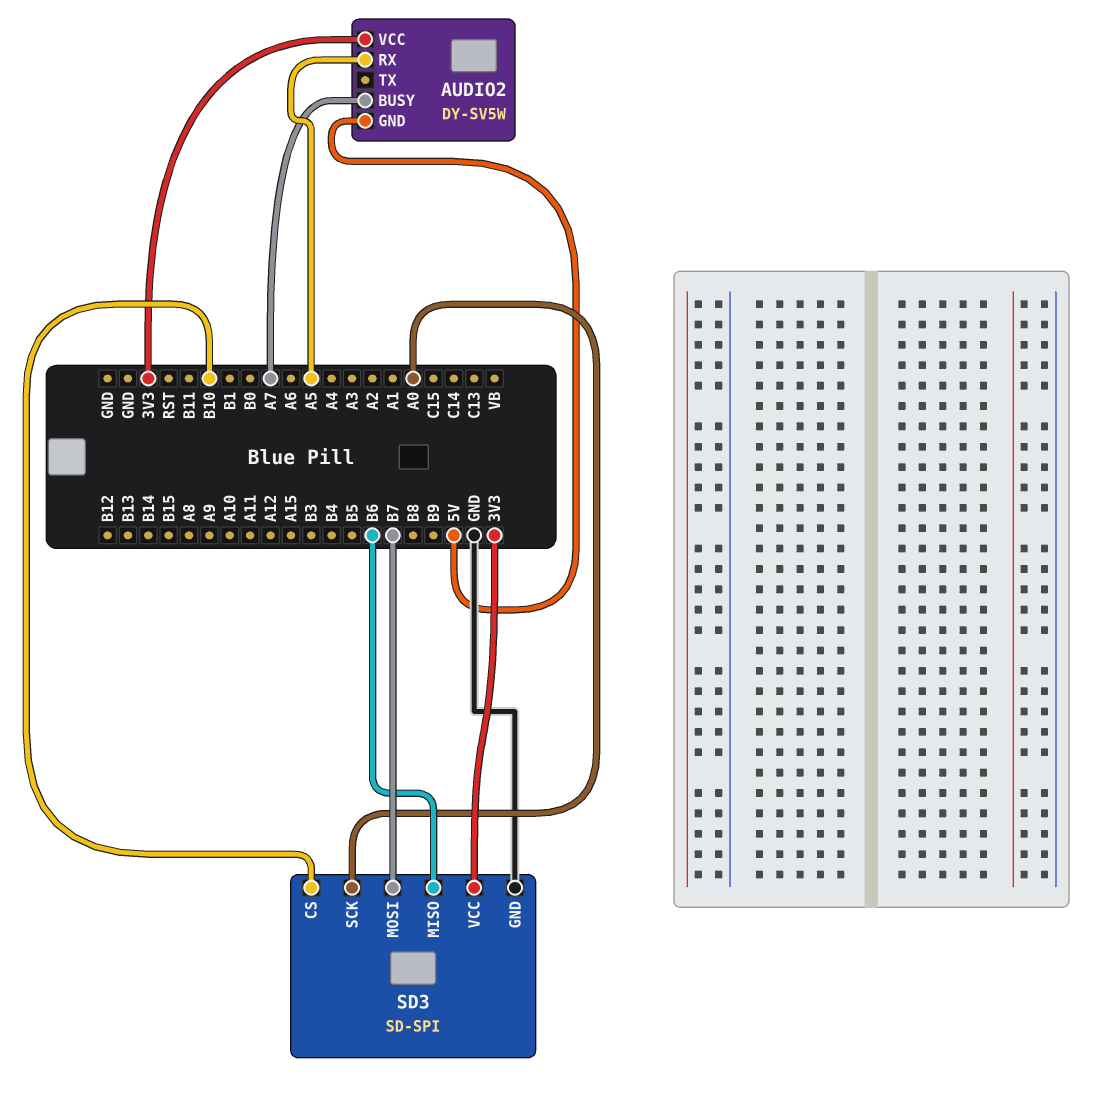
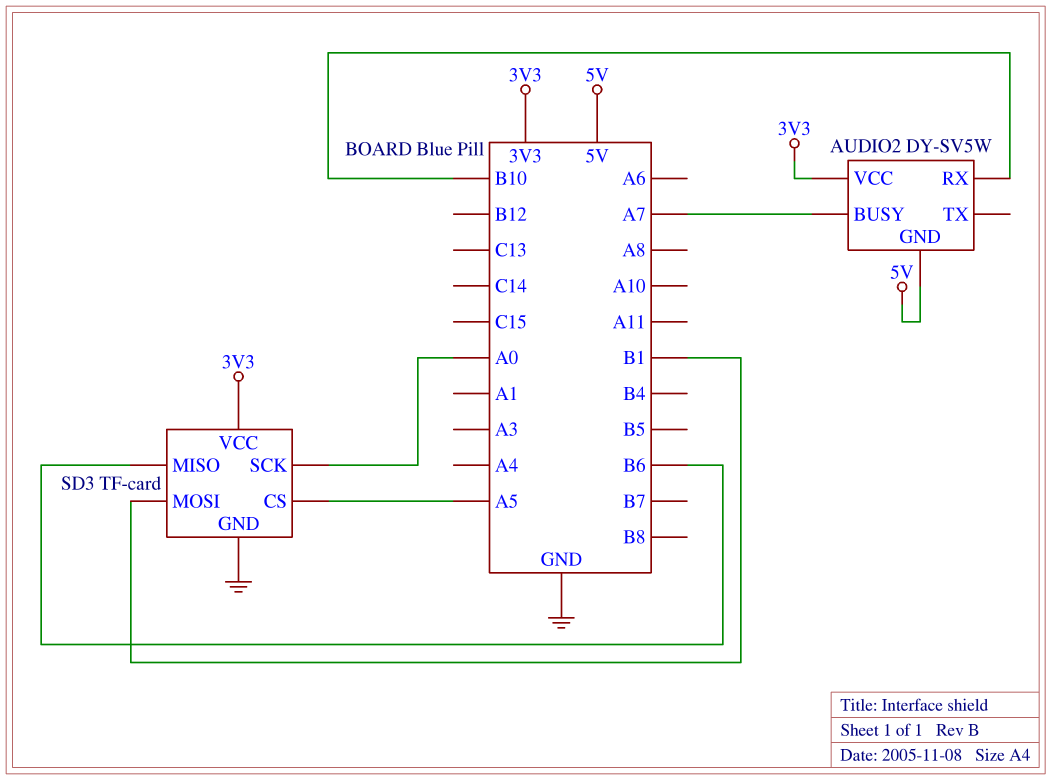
AUDIO2 pin RX: A5 -> B10
SD3: SD-SPI -> TF-card
SD3 pin CS: B10 -> A5
SD3 pin MOSI: B7 -> B1

